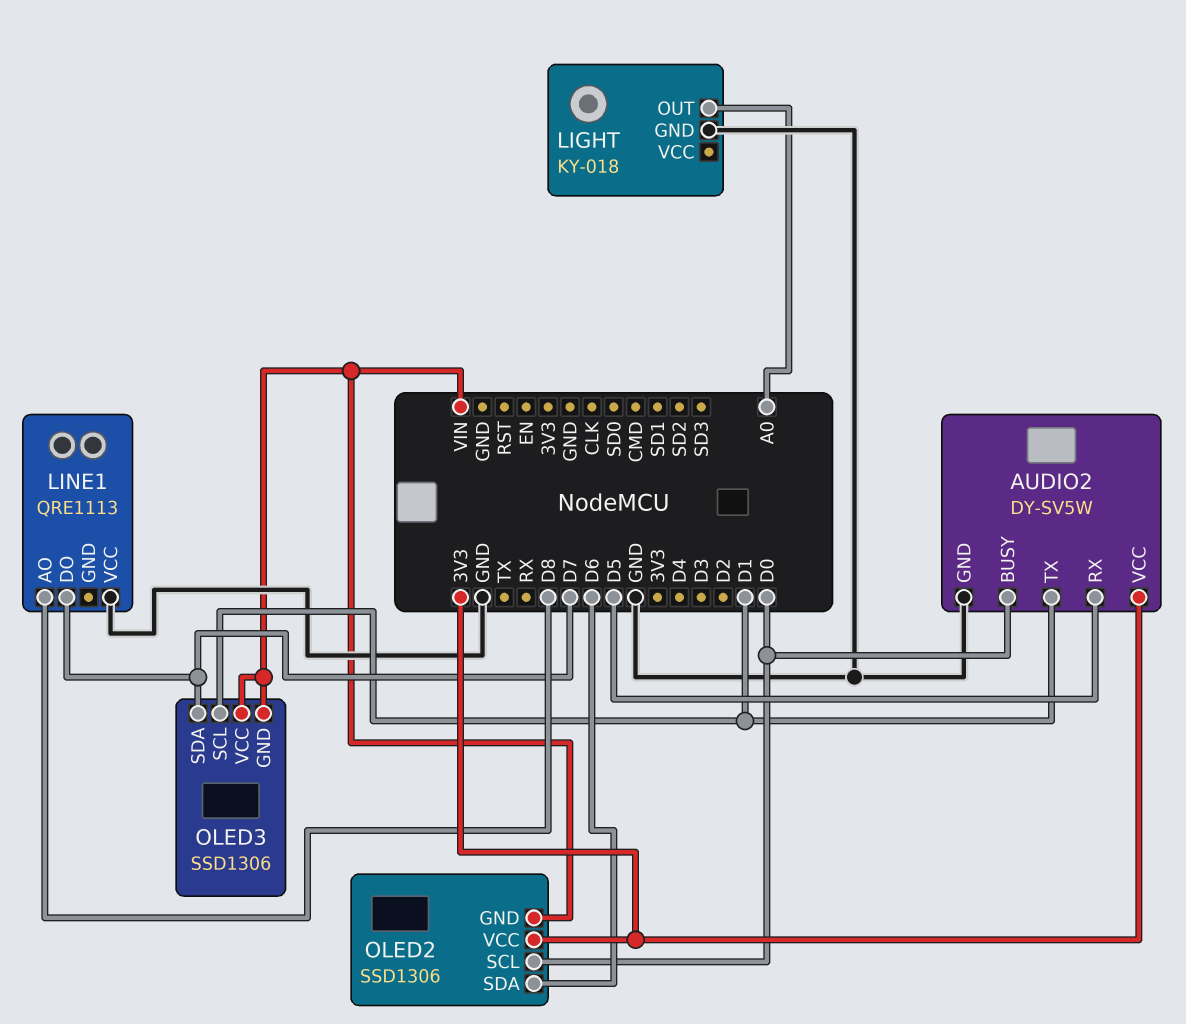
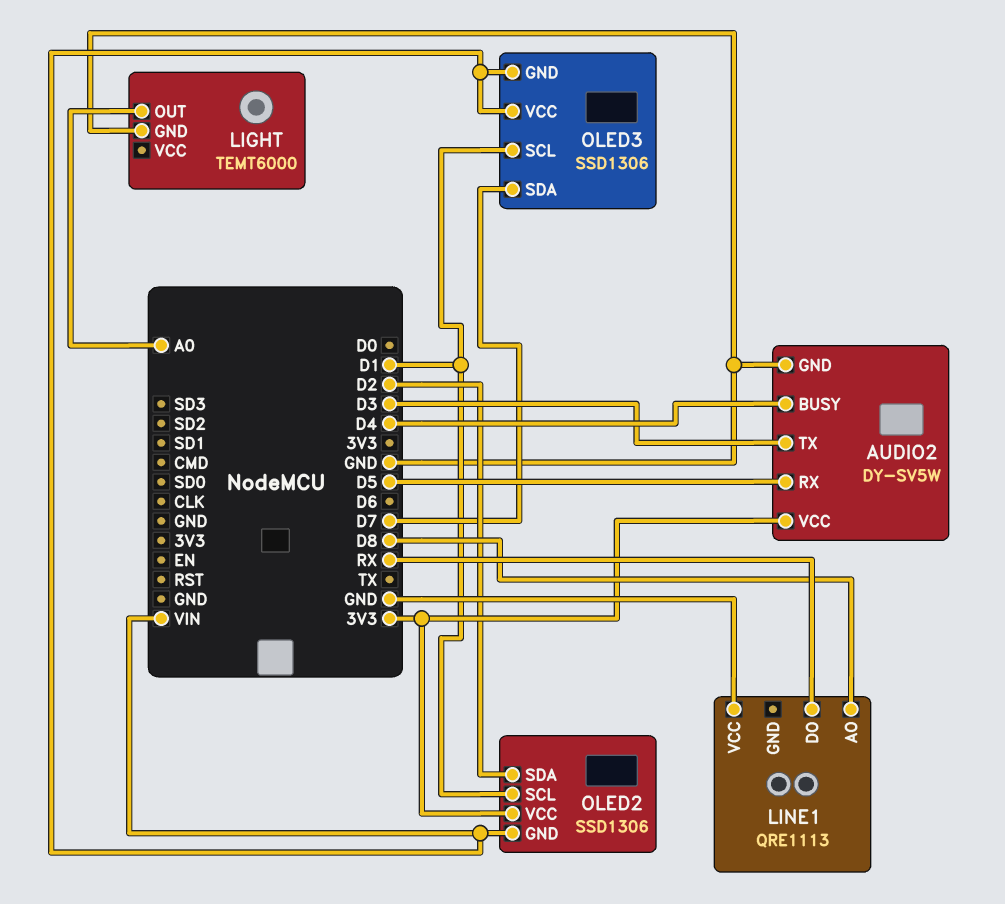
AUDIO2 pin BUSY: D0 -> D4
AUDIO2 pin TX: D1 -> D3
LIGHT: KY-018 -> TEMT6000
LINE1 pin DO: D7 -> RX
OLED2 pin SCL: D0 -> D1
OLED2 pin SDA: D6 -> D2

